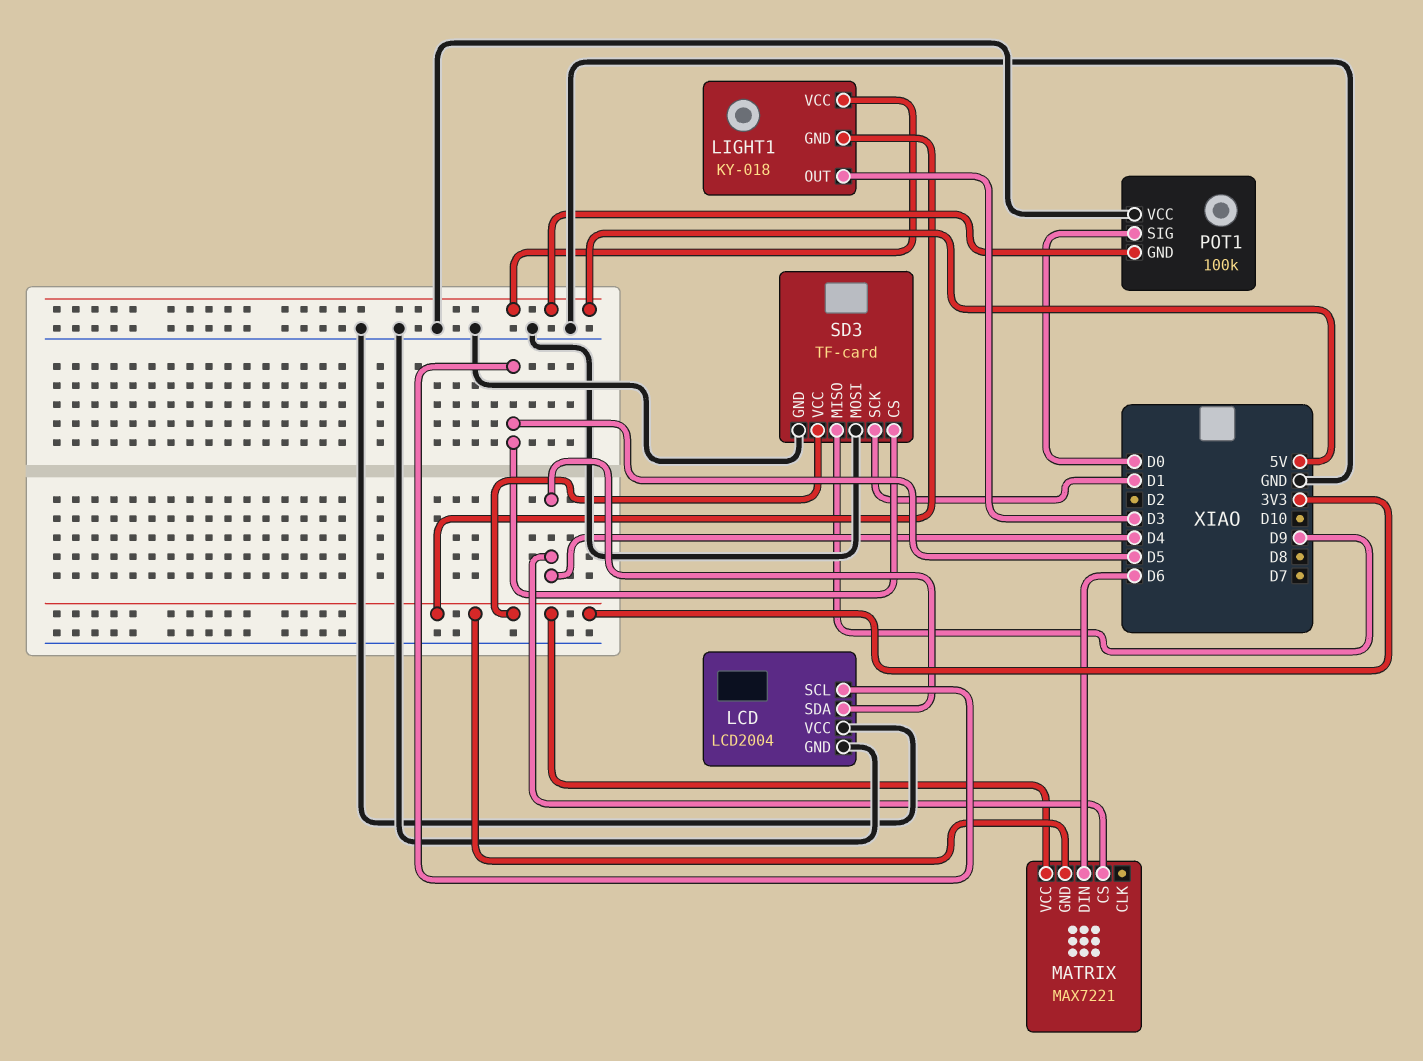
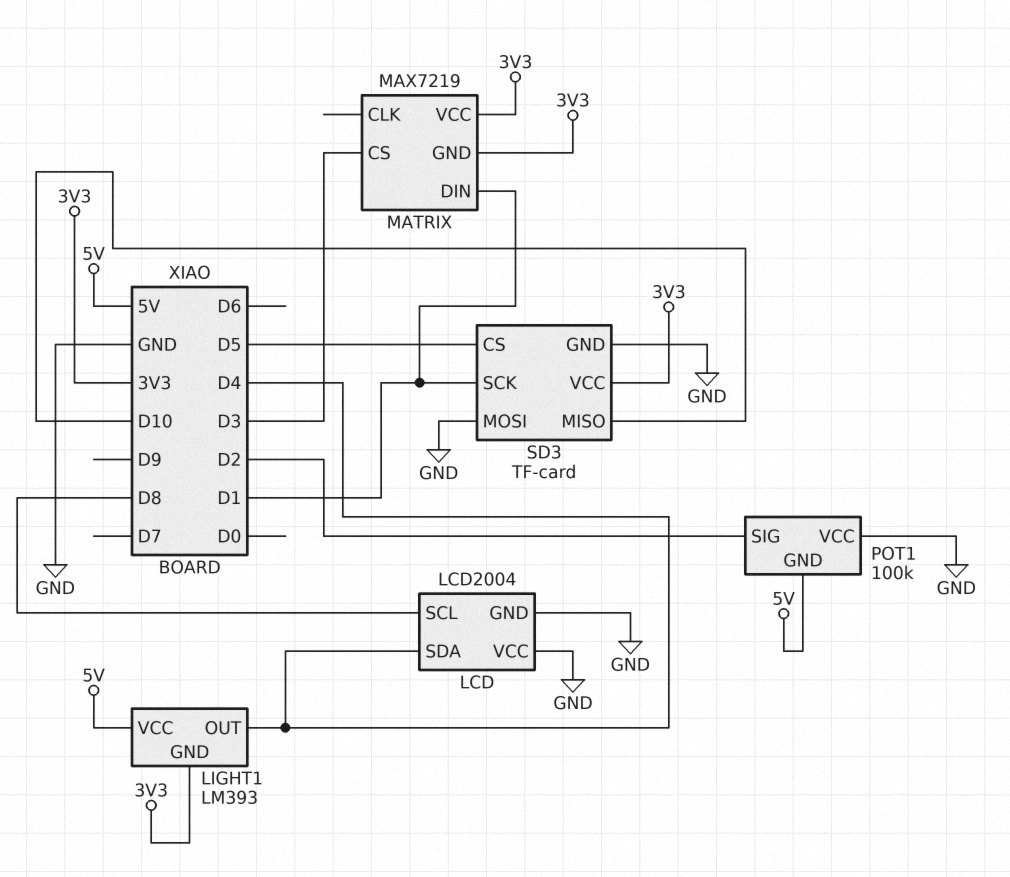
LCD pin SCL: D5 -> D8
LIGHT1: KY-018 -> LM393
LIGHT1 pin OUT: D3 -> D4
MATRIX: MAX7221 -> MAX7219
MATRIX pin CS: D4 -> D3
MATRIX pin DIN: D6 -> D1
POT1 pin SIG: D0 -> D2
SD3 pin MISO: D9 -> D10

